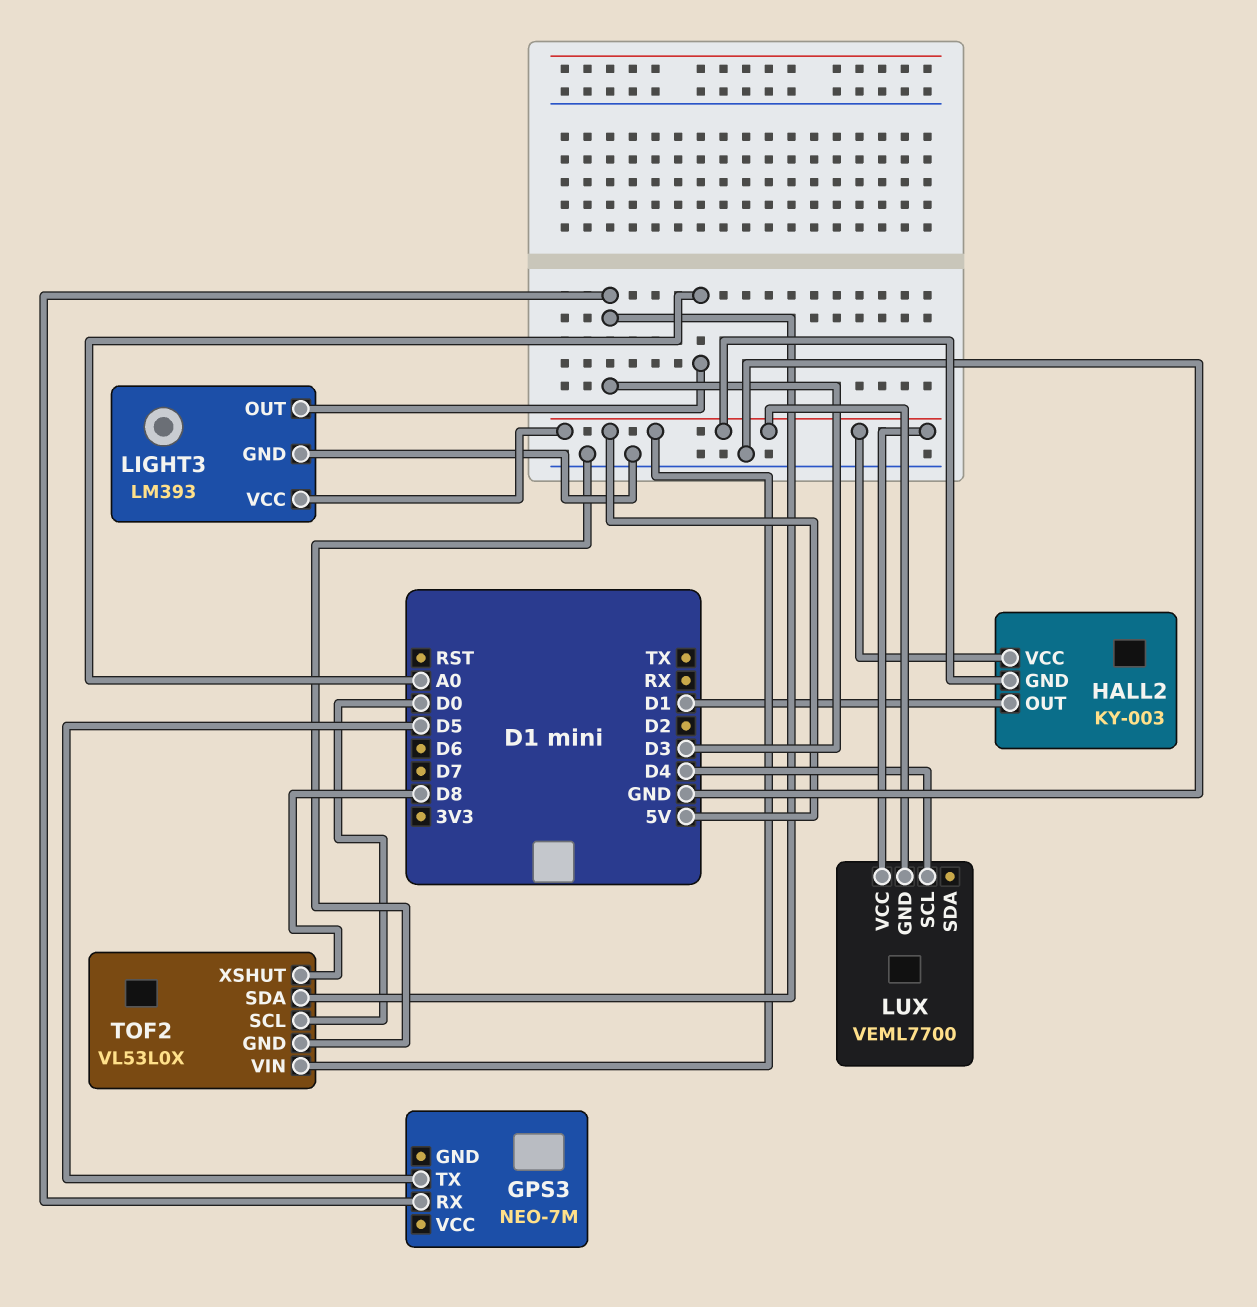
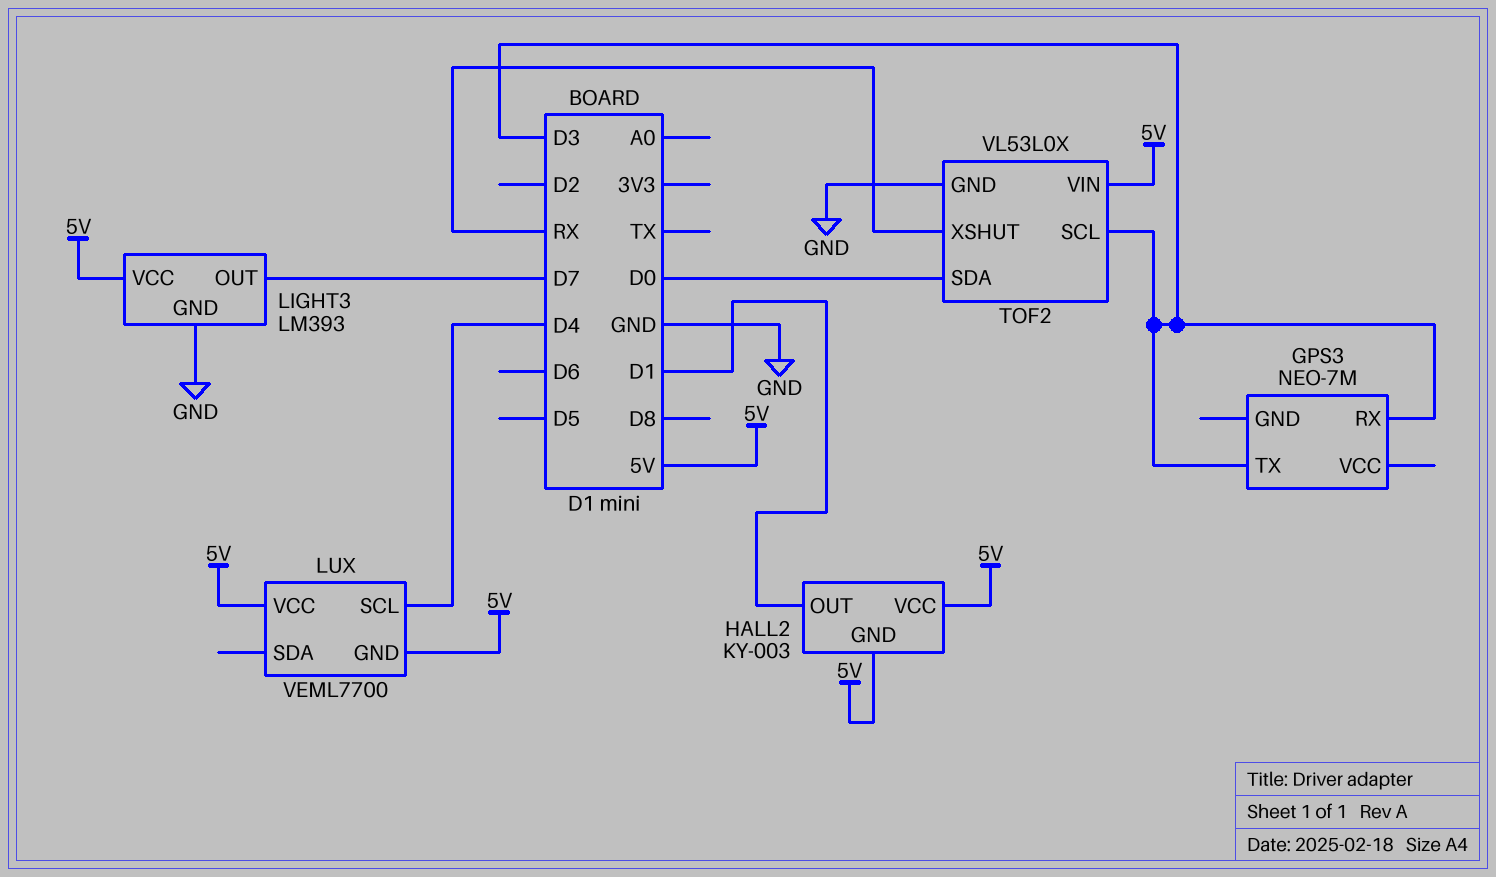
GPS3 pin TX: D5 -> D3
LIGHT3 pin OUT: A0 -> D7
TOF2 pin SCL: D0 -> D3
TOF2 pin SDA: D3 -> D0
TOF2 pin XSHUT: D8 -> RX

